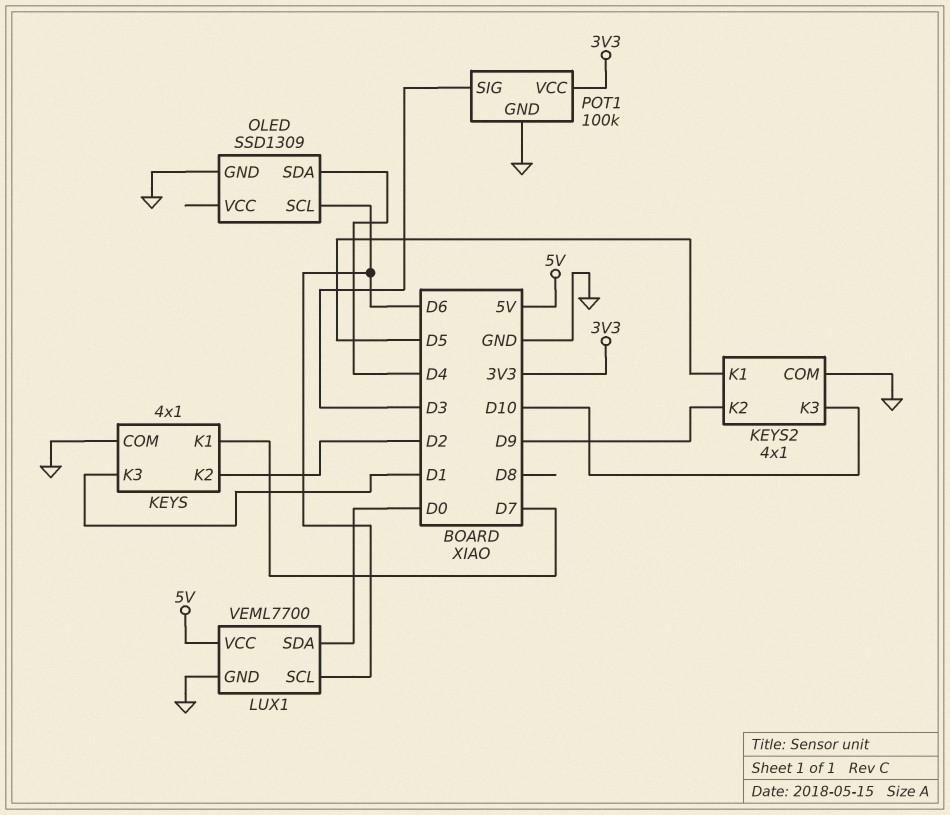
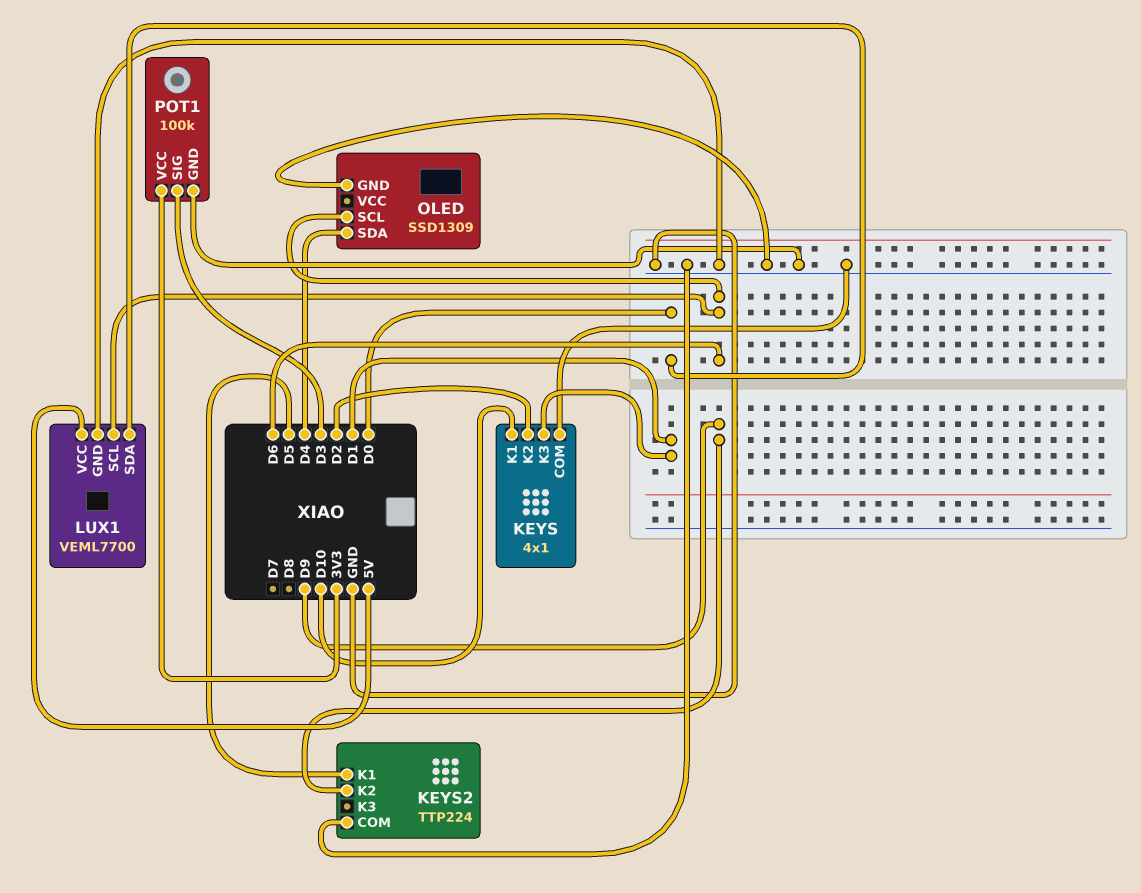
KEYS pin K1: D7 -> D10
KEYS2: 4x1 -> TTP224
KEYS2 pin K3: D10 -> none

